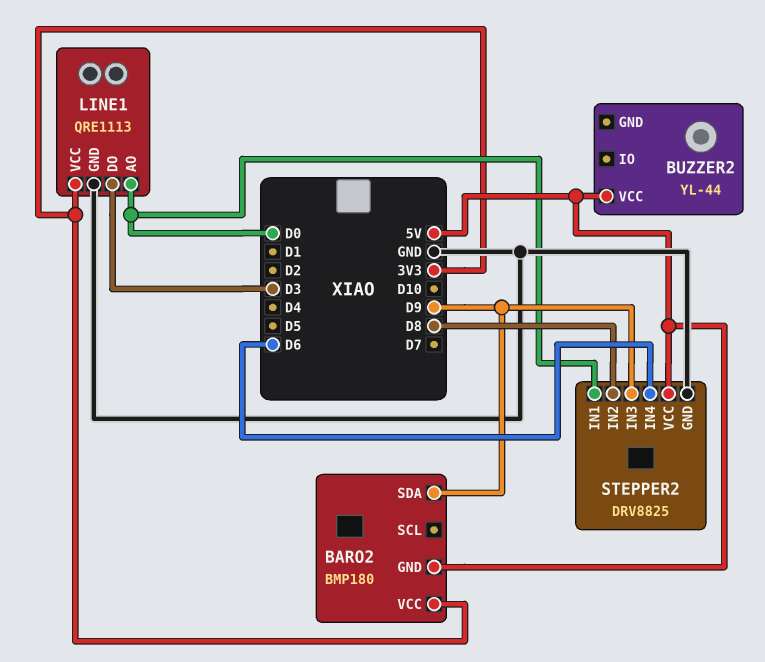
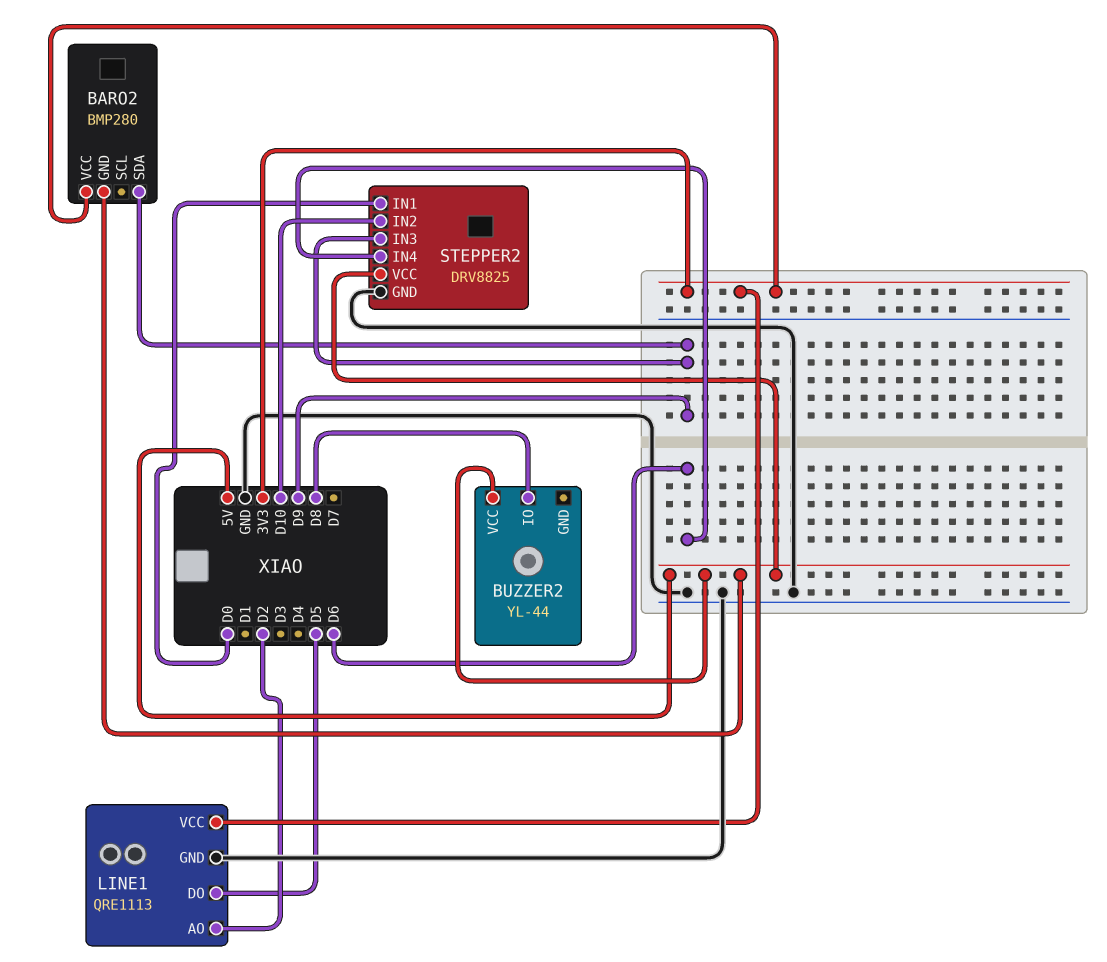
BARO2: BMP180 -> BMP280
BUZZER2 pin IO: none -> D8
LINE1 pin AO: D0 -> D2
LINE1 pin DO: D3 -> D5
STEPPER2 pin IN2: D8 -> D10

